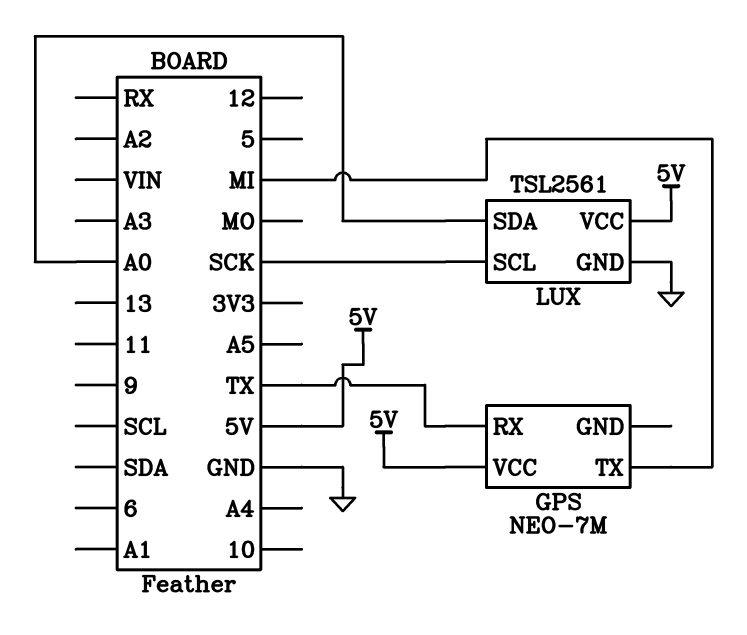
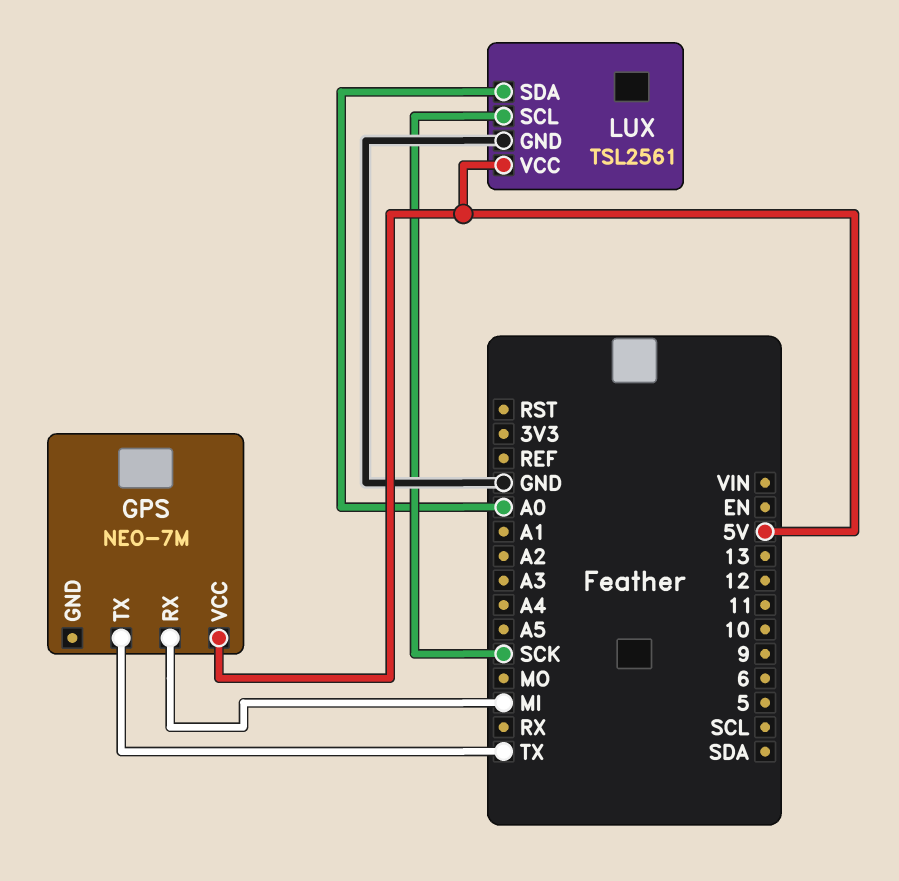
GPS pin RX: TX -> MI
GPS pin TX: MI -> TX

